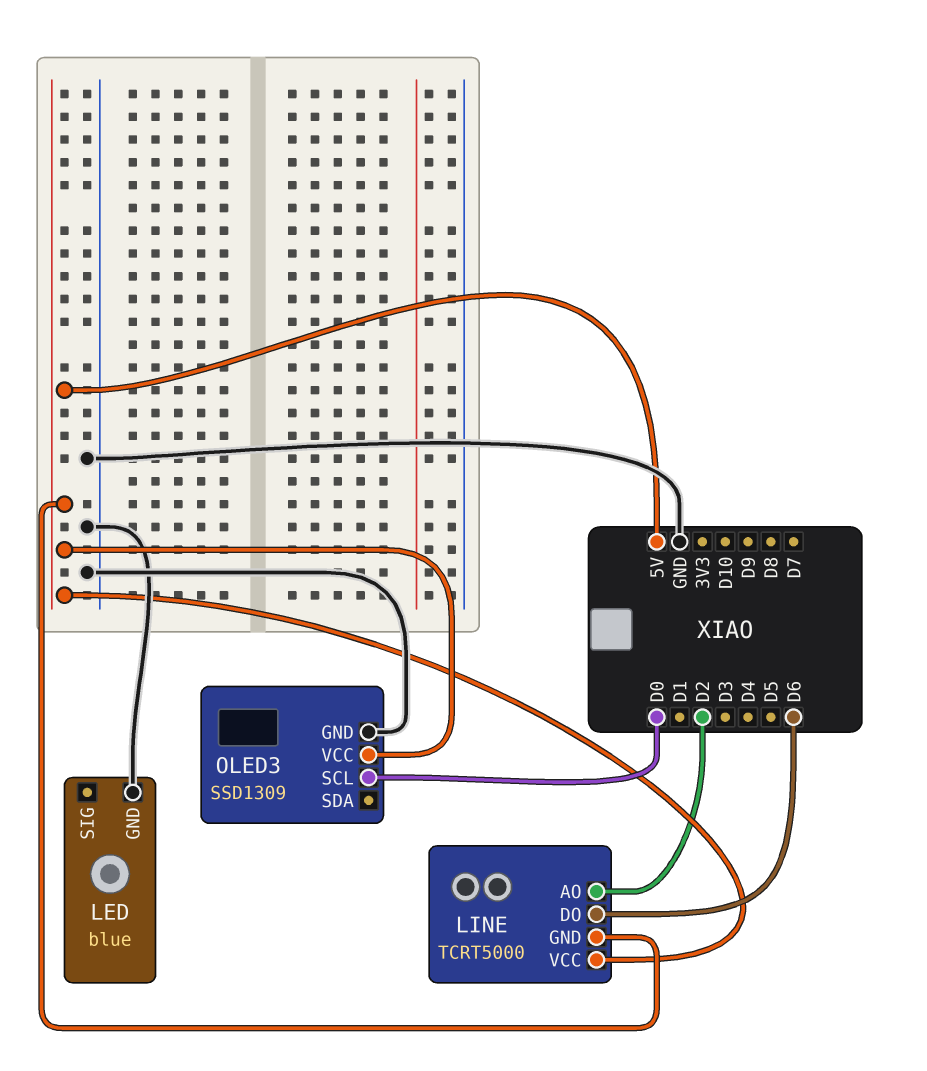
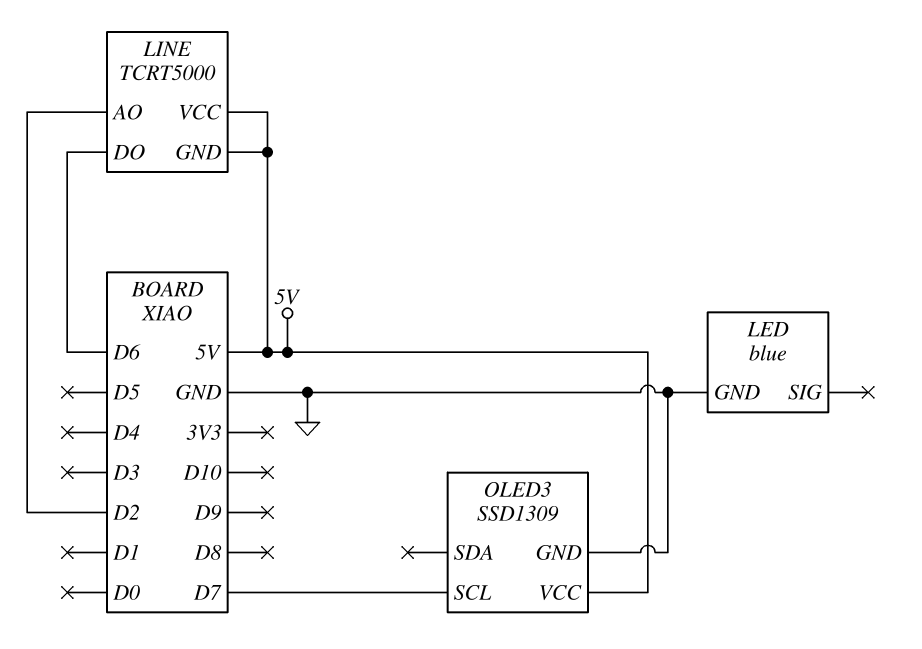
OLED3 pin SCL: D0 -> D7

